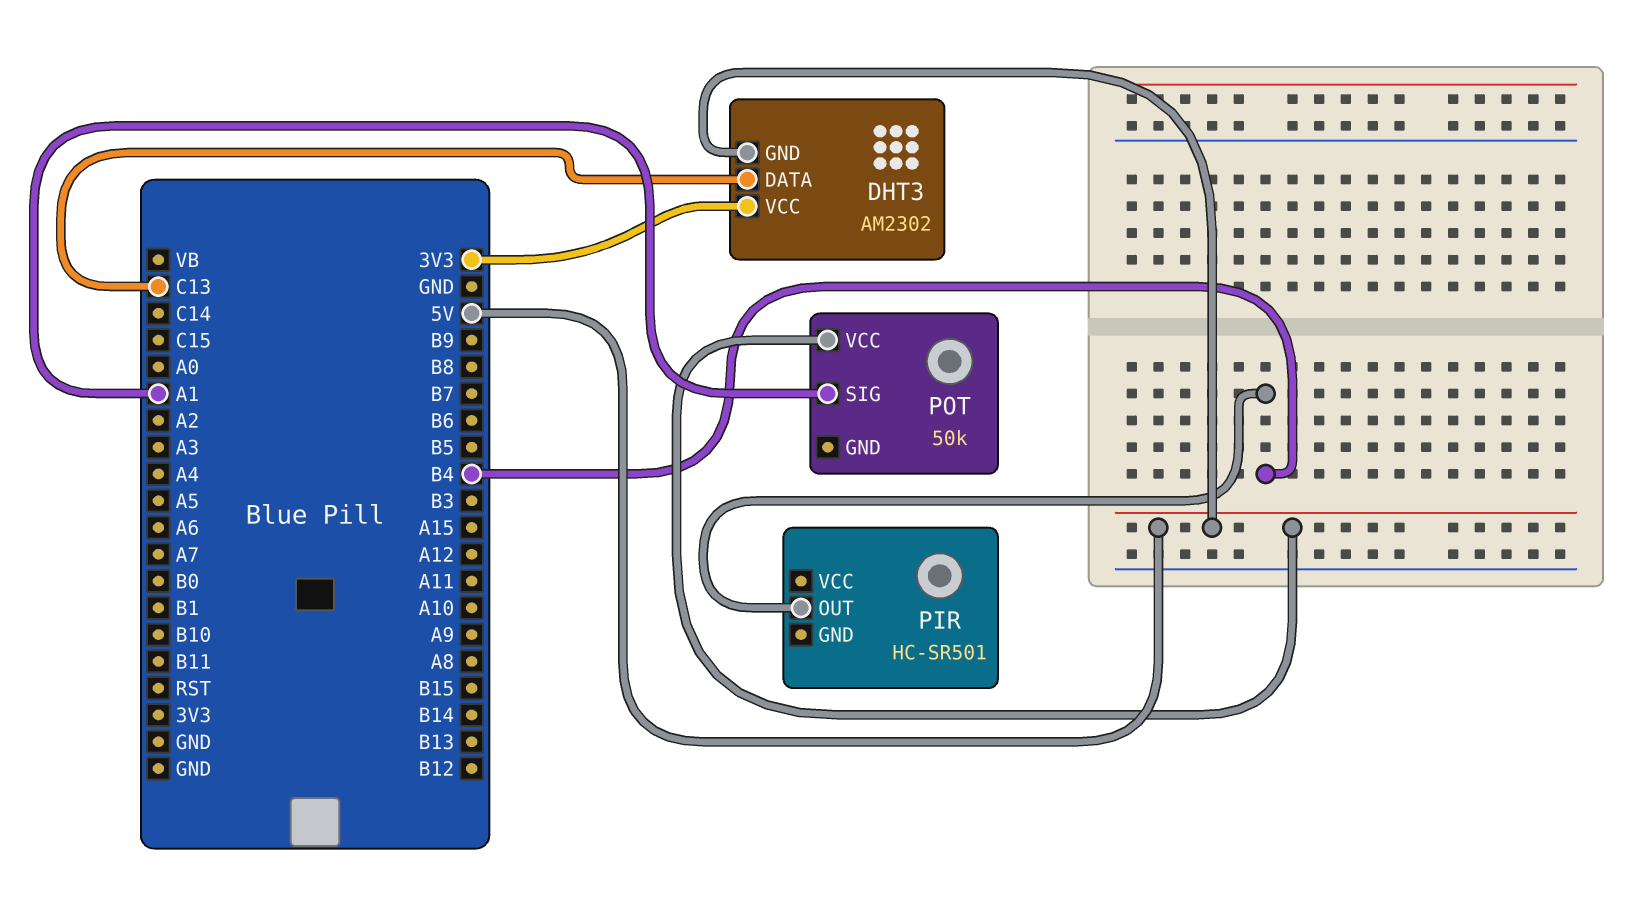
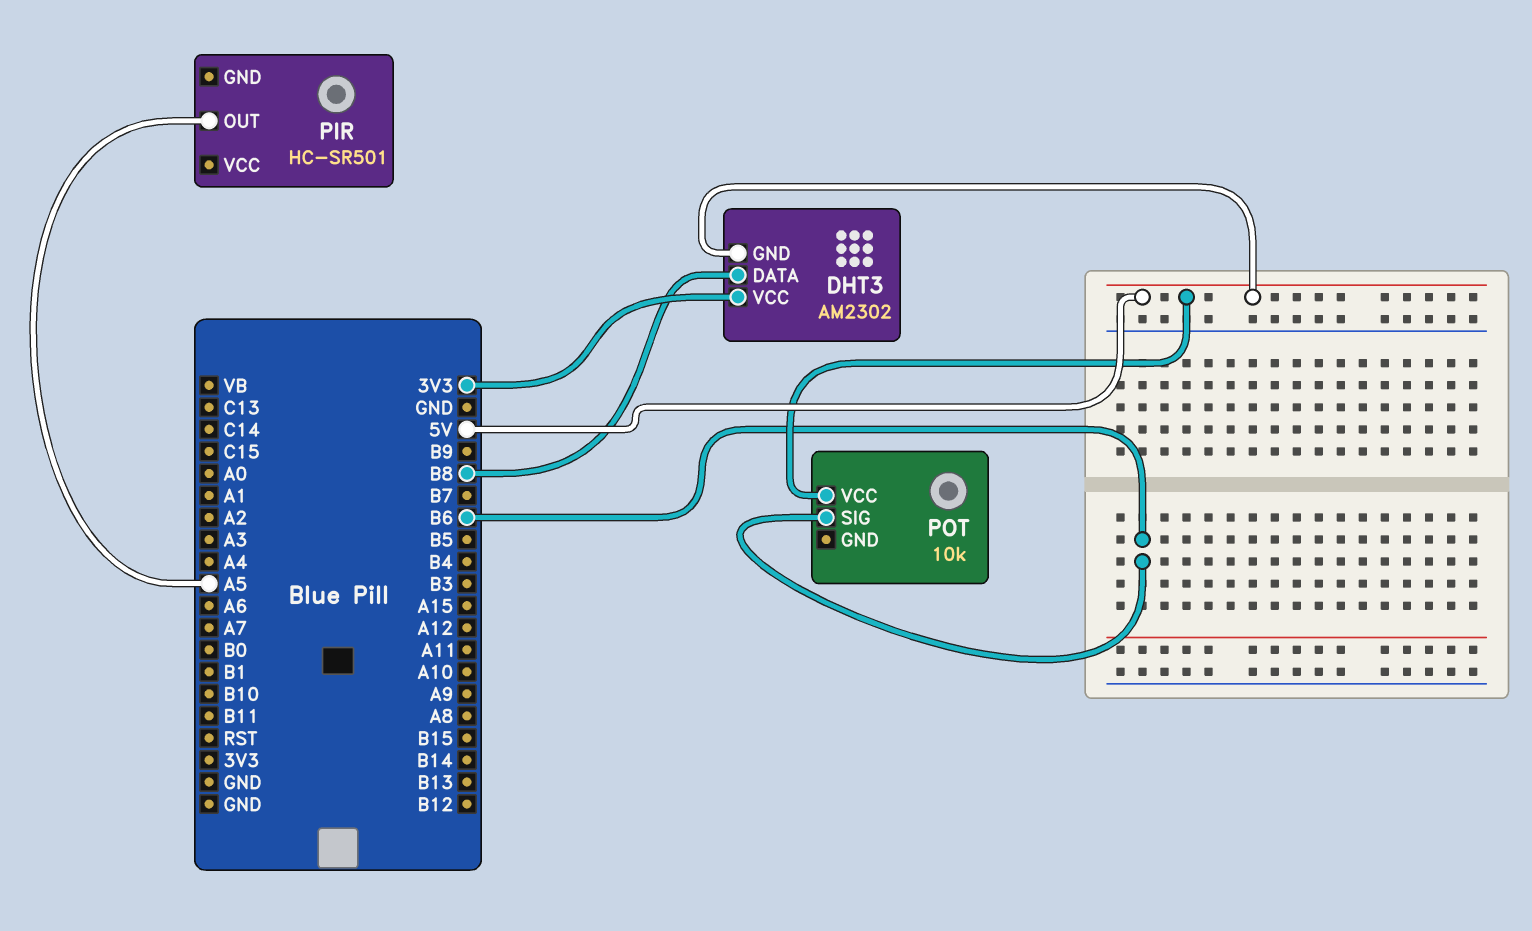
DHT3 pin DATA: C13 -> B8
PIR pin OUT: B4 -> A5
POT: 50k -> 10k
POT pin SIG: A1 -> B6

